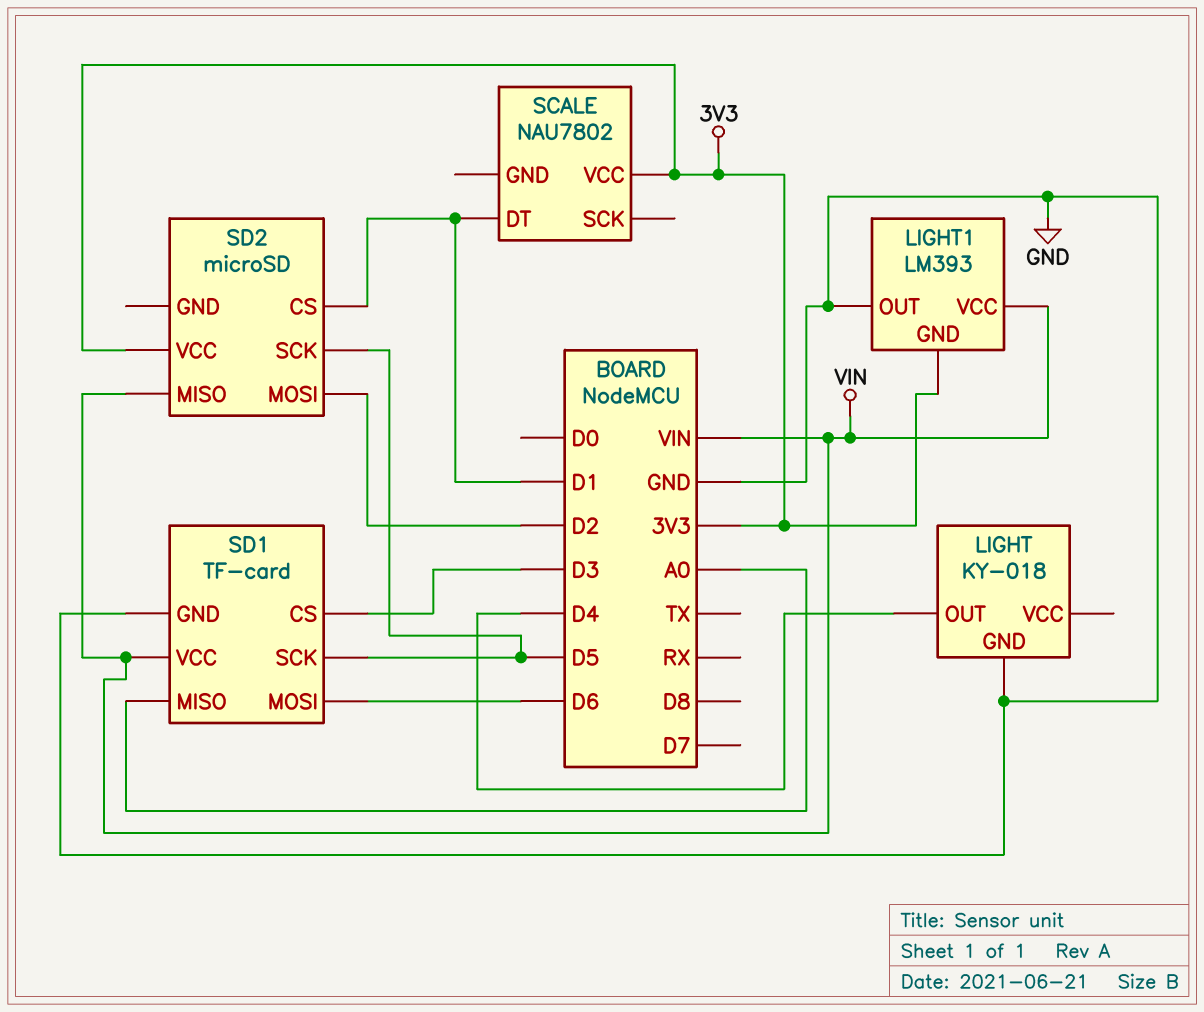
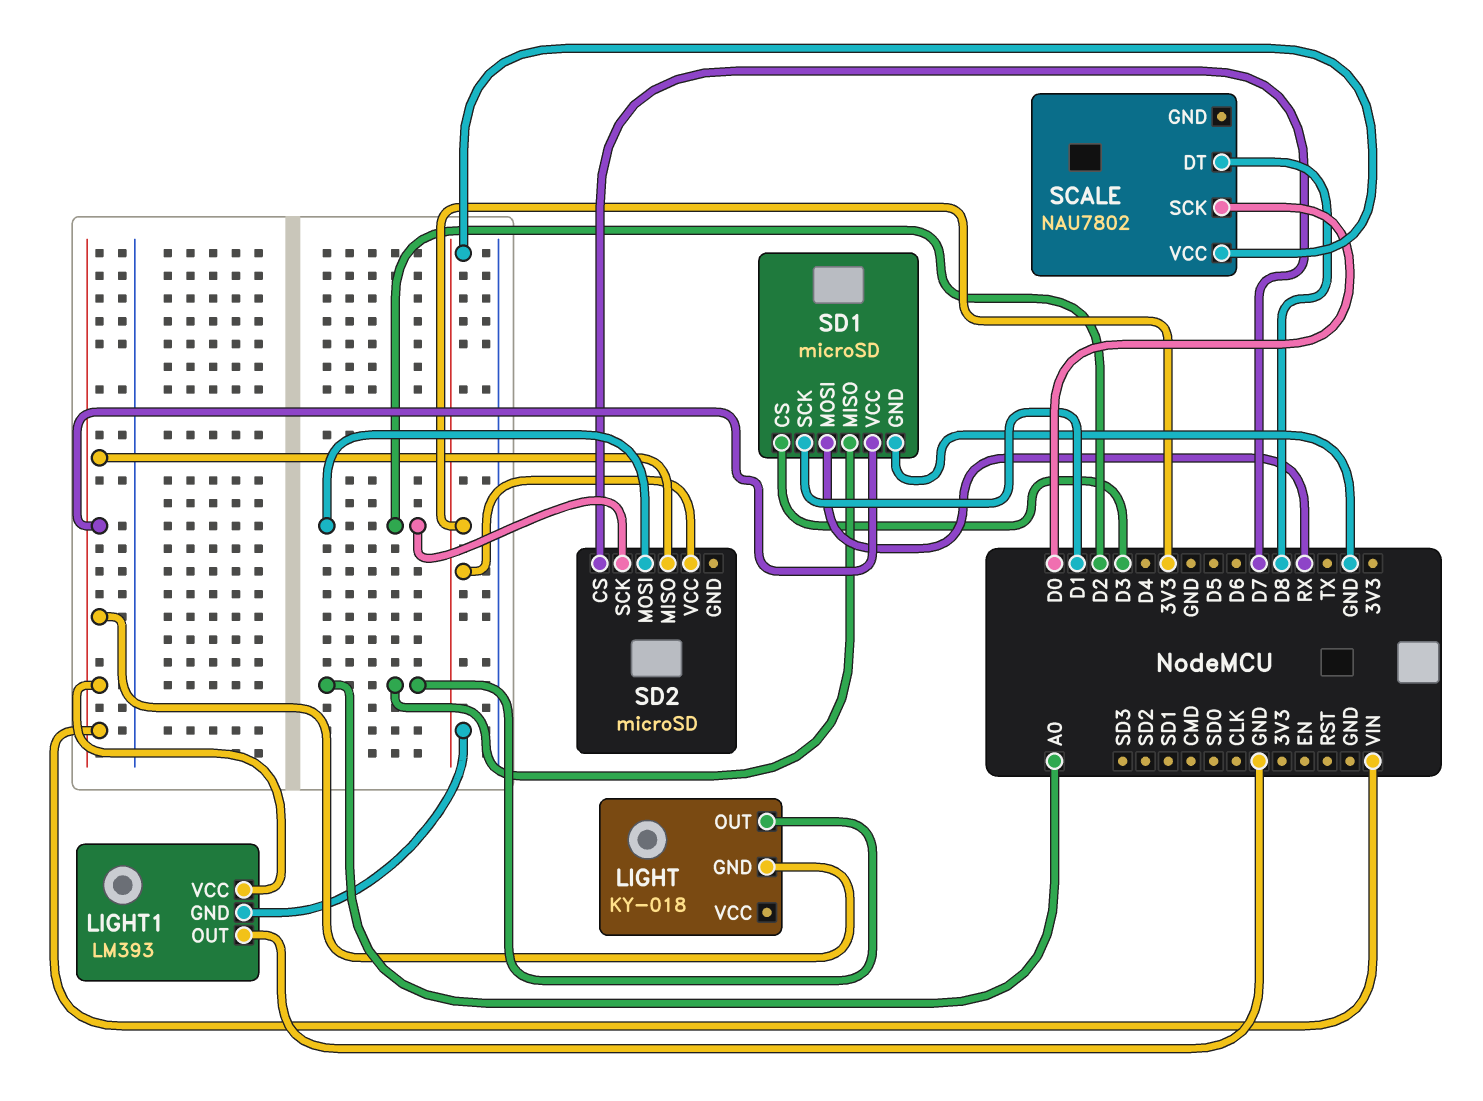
LIGHT pin GND: GND -> VIN
LIGHT pin OUT: D4 -> A0
SCALE pin DT: D1 -> D8
SCALE pin SCK: none -> D0
SD1: TF-card -> microSD
SD1 pin MOSI: D6 -> RX
SD1 pin SCK: D5 -> D1
SD2 pin CS: D1 -> D7
SD2 pin SCK: D5 -> D2

